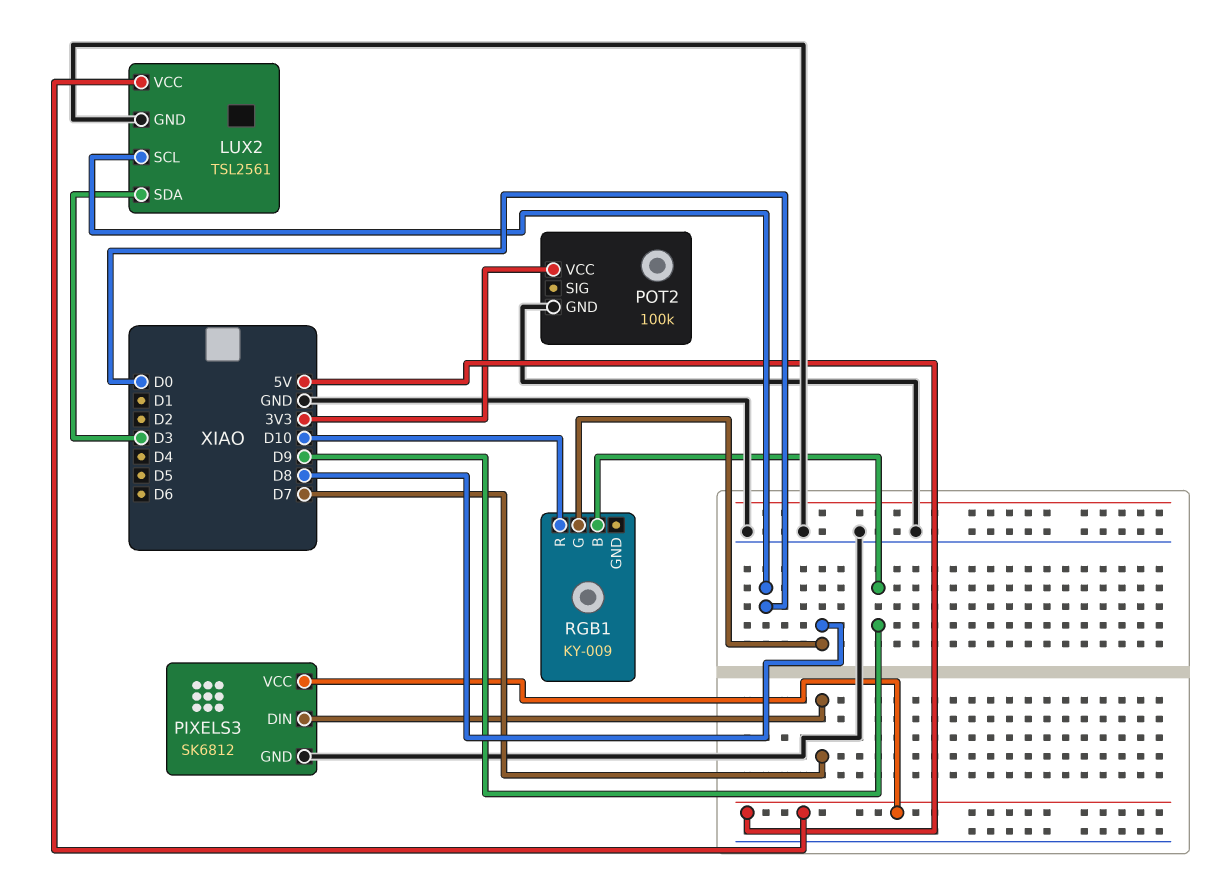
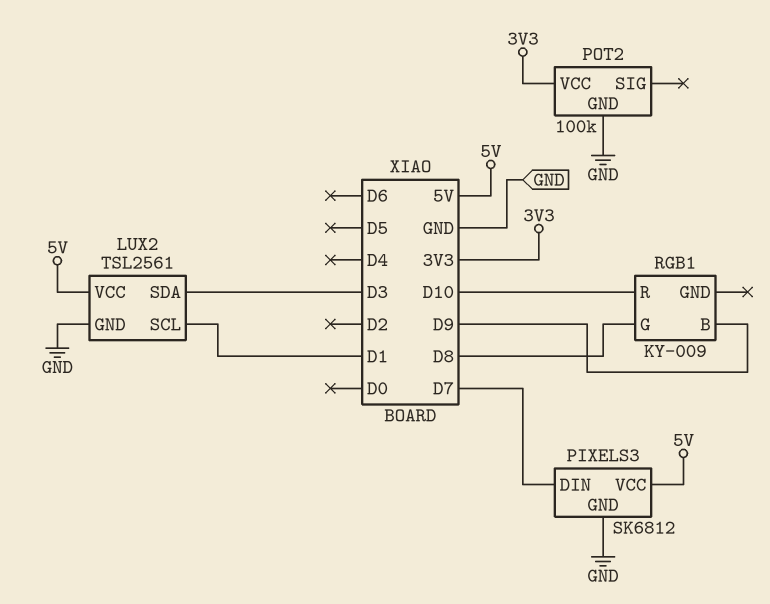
LUX2 pin SCL: D0 -> D1

